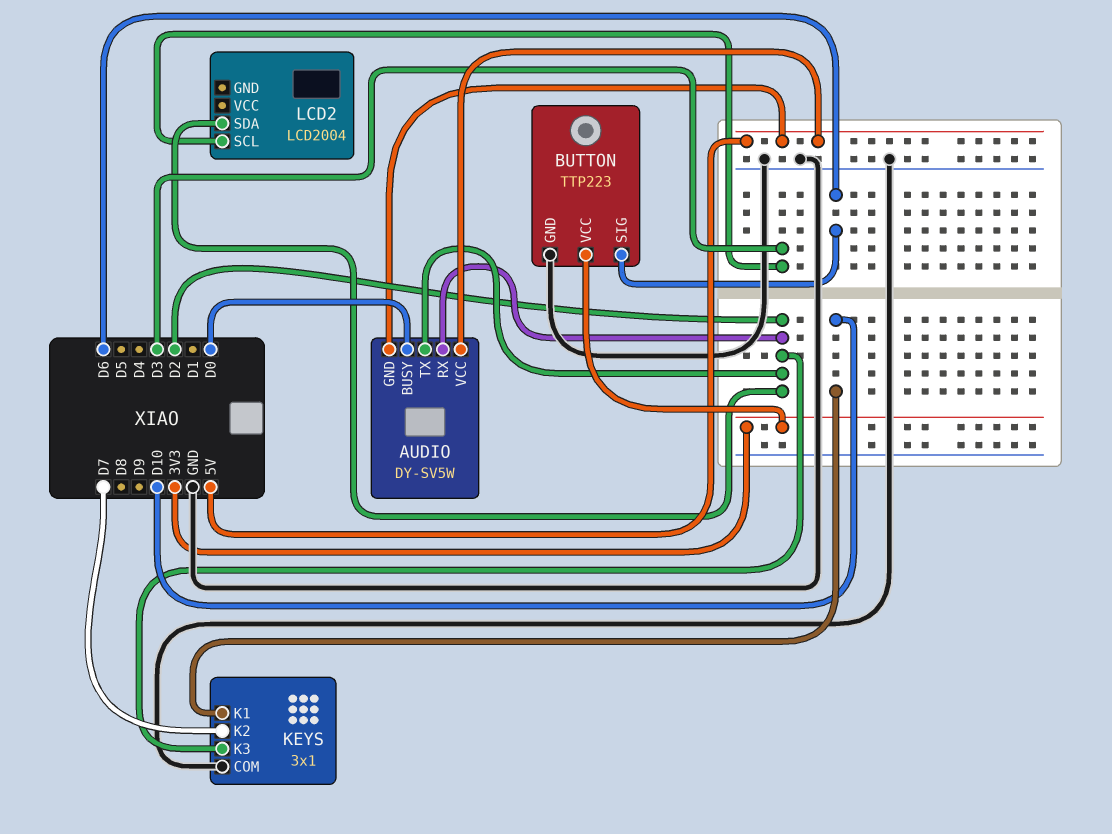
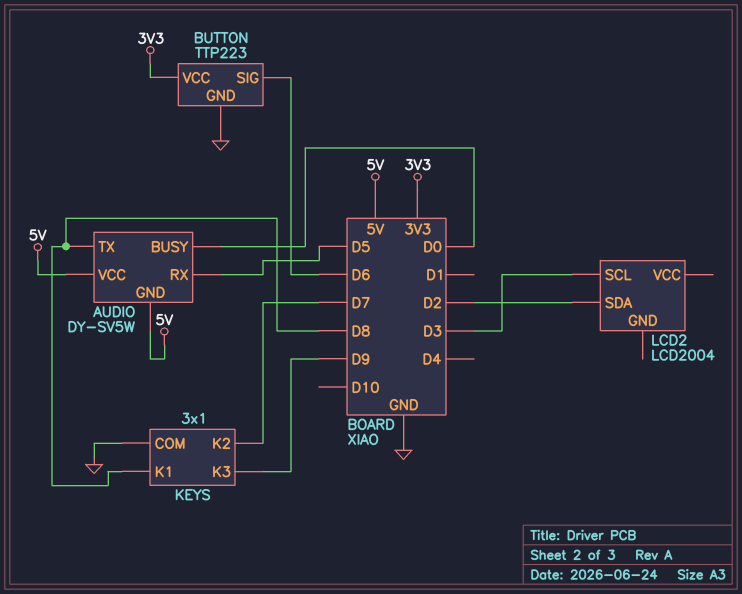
AUDIO pin RX: D2 -> D5
AUDIO pin TX: D2 -> D8
KEYS pin K1: D10 -> D8
KEYS pin K3: D2 -> D9

